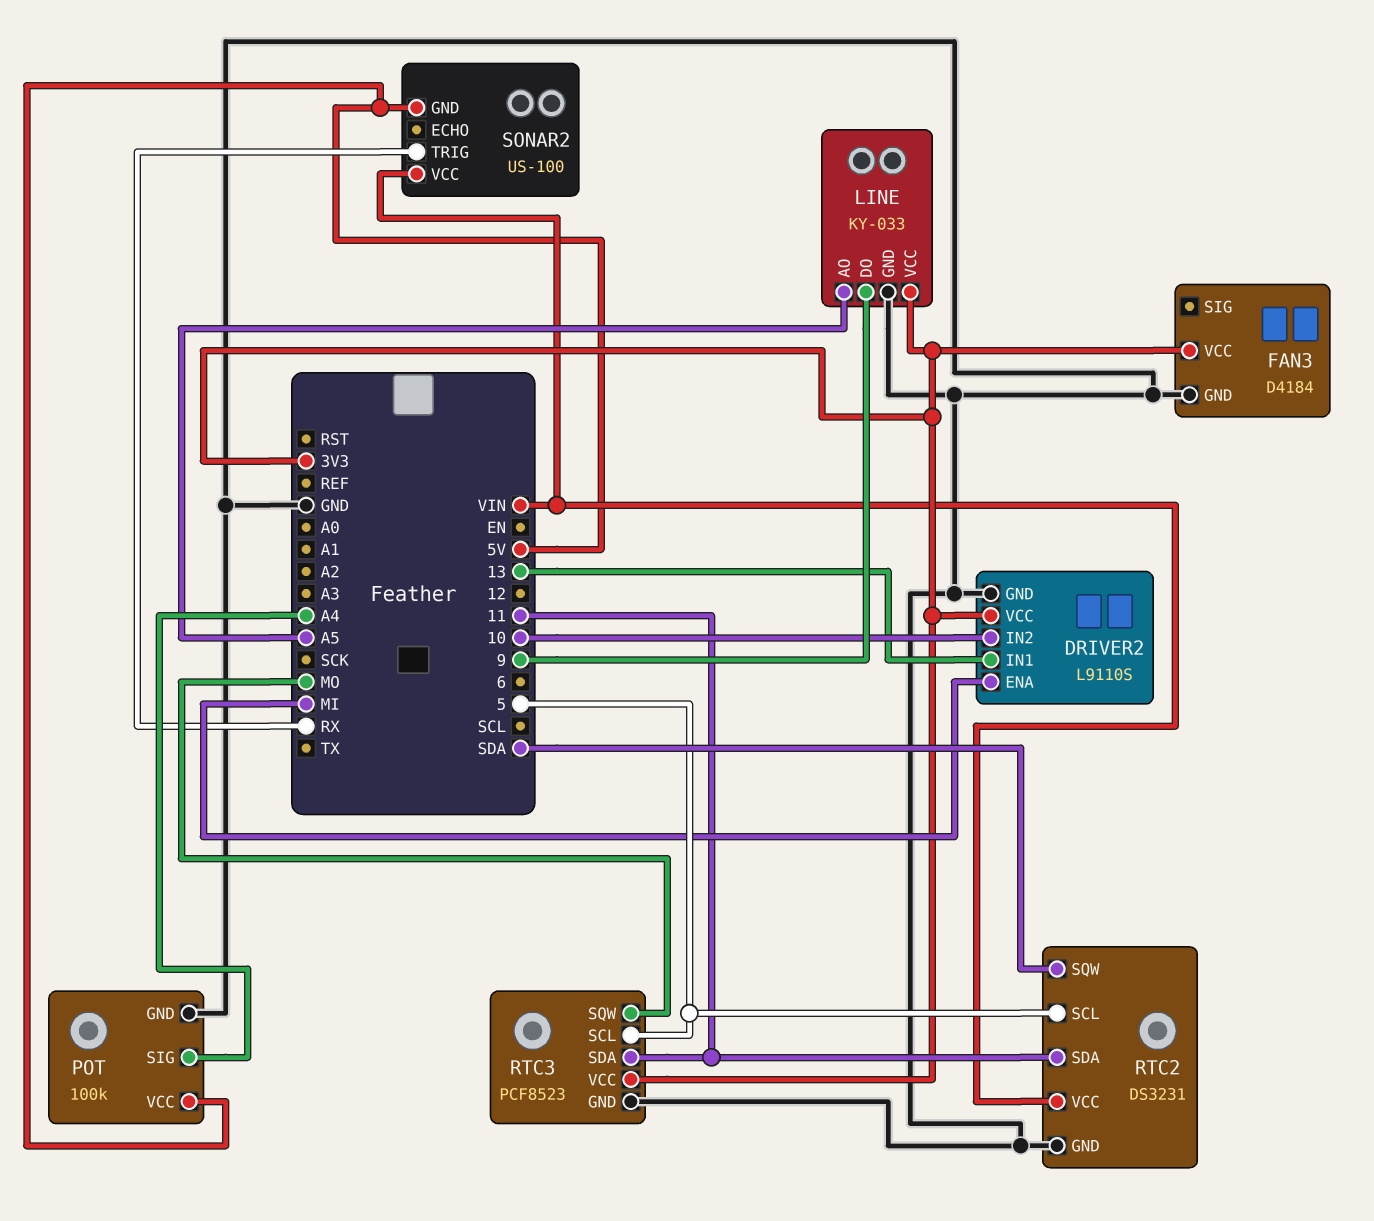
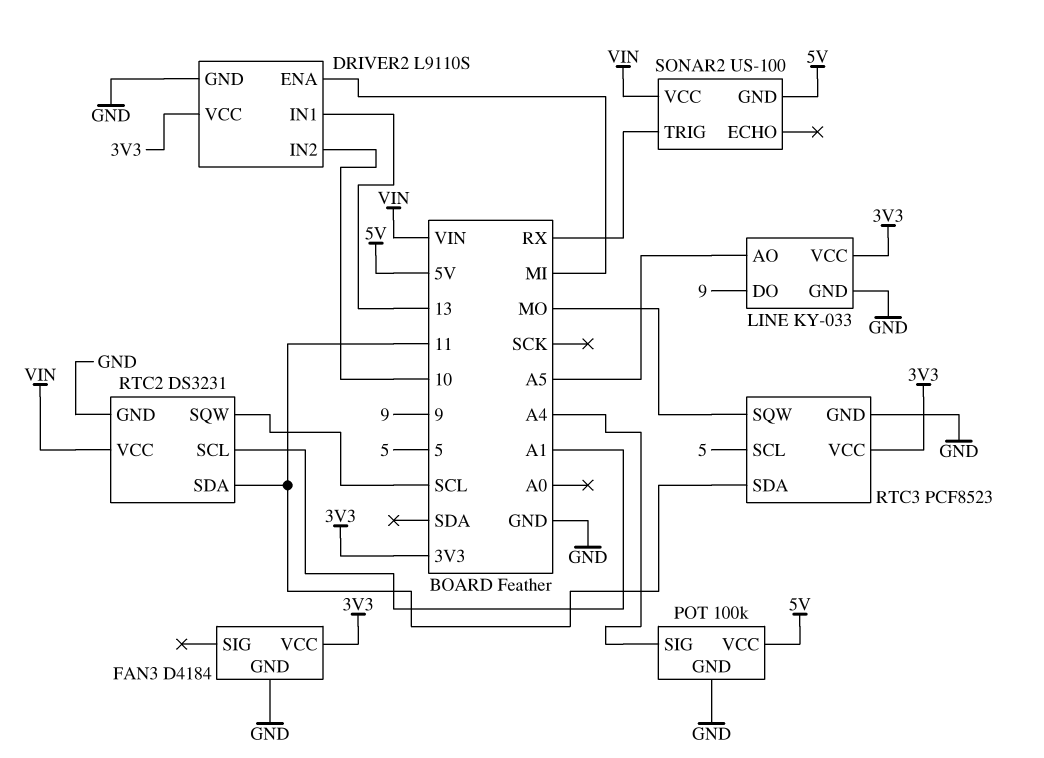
RTC2 pin SCL: 5 -> A1
RTC2 pin SQW: SDA -> SCL

